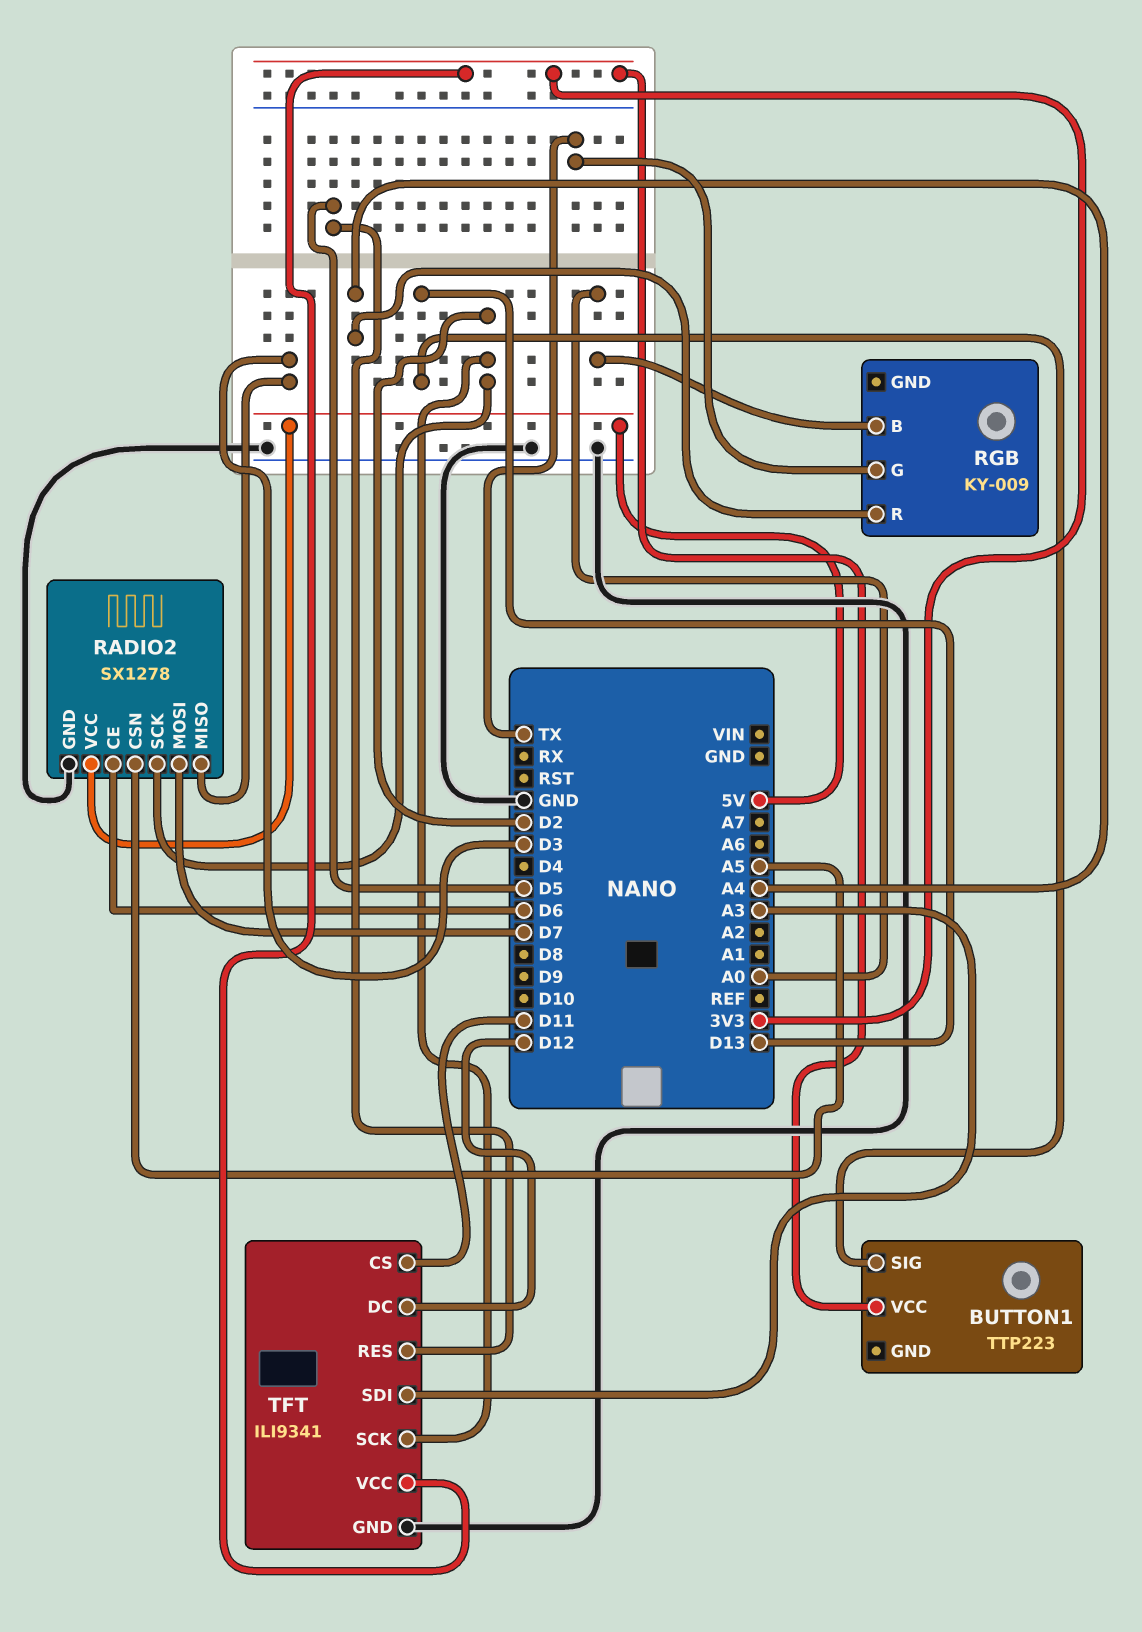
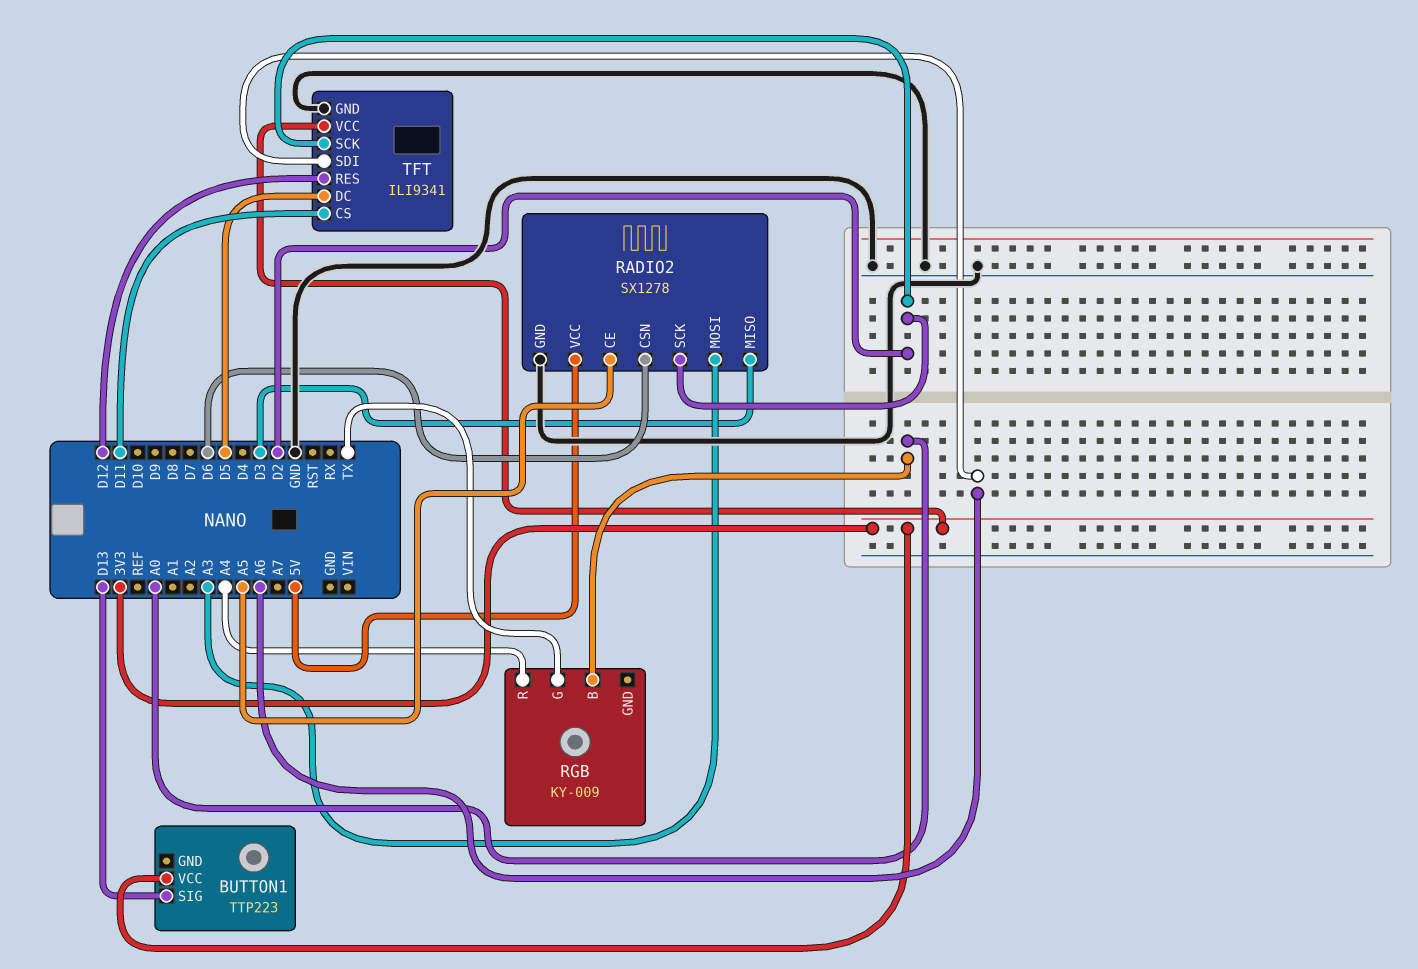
RADIO2 pin CE: D6 -> A5
RADIO2 pin CSN: A5 -> D6
RADIO2 pin MOSI: D7 -> A3
TFT pin DC: D12 -> D5
TFT pin RES: D5 -> D12
TFT pin SDI: A3 -> A6

